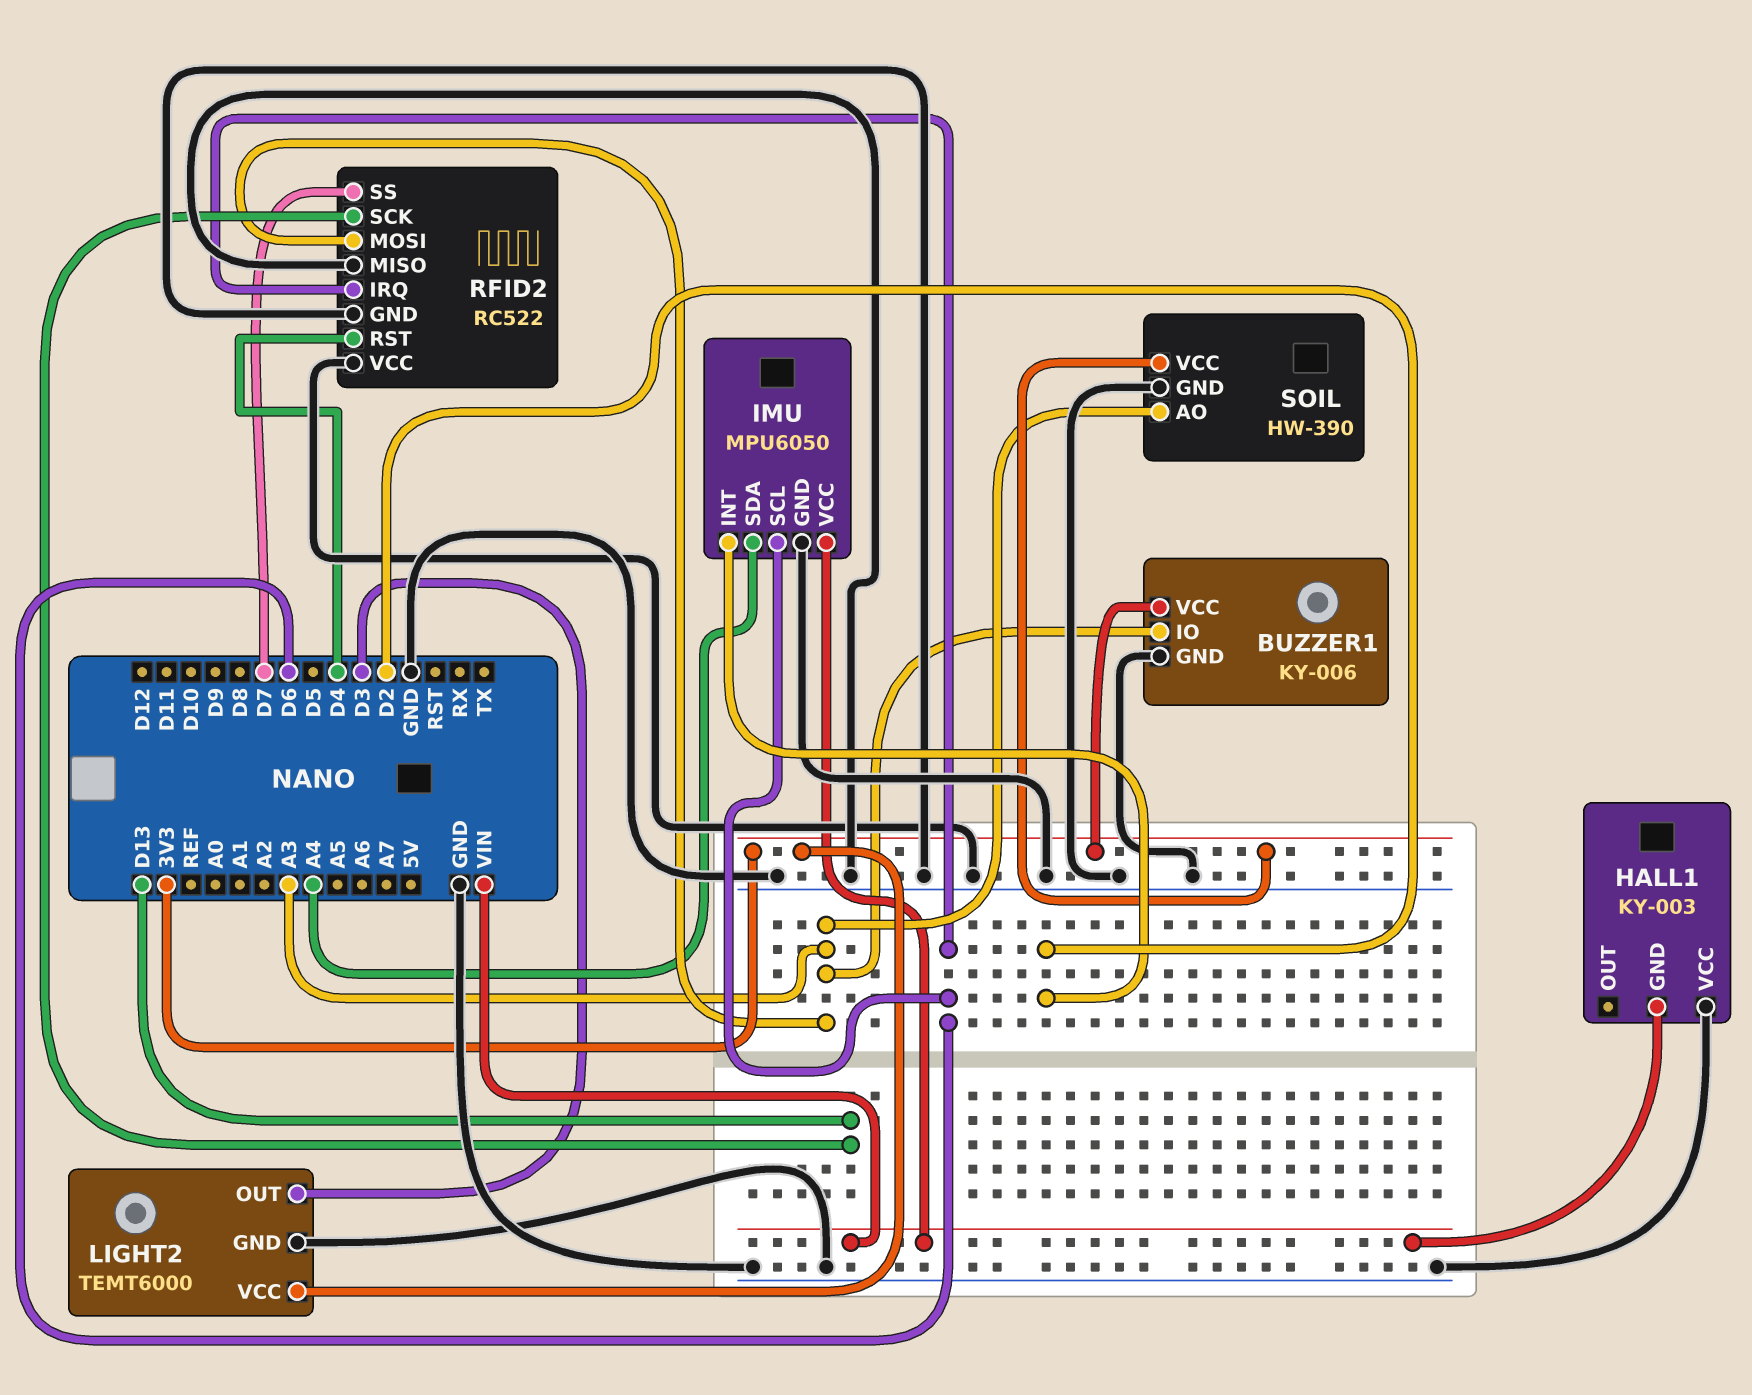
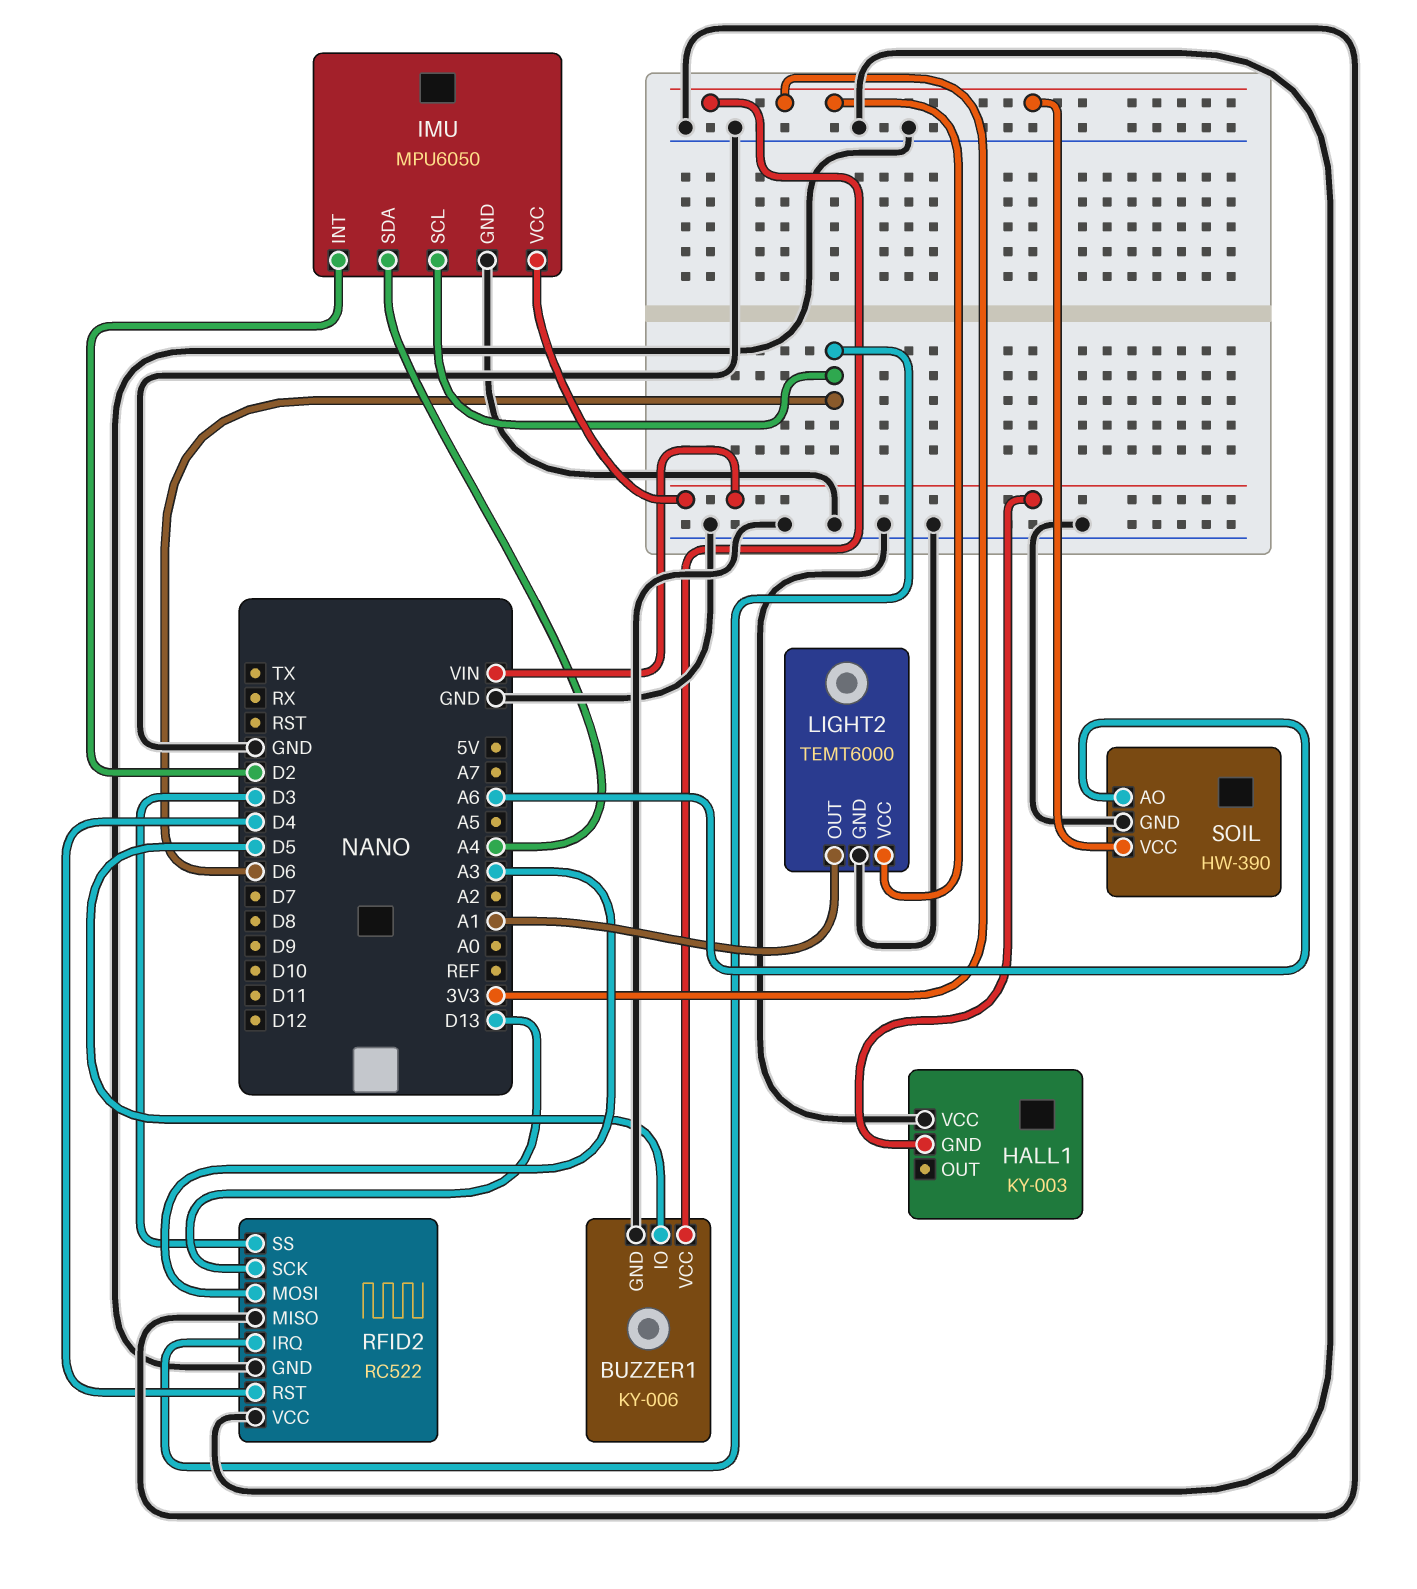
BUZZER1 pin IO: A3 -> D5
LIGHT2 pin OUT: D3 -> A1
RFID2 pin SS: D7 -> D3
SOIL pin AO: A3 -> A6

